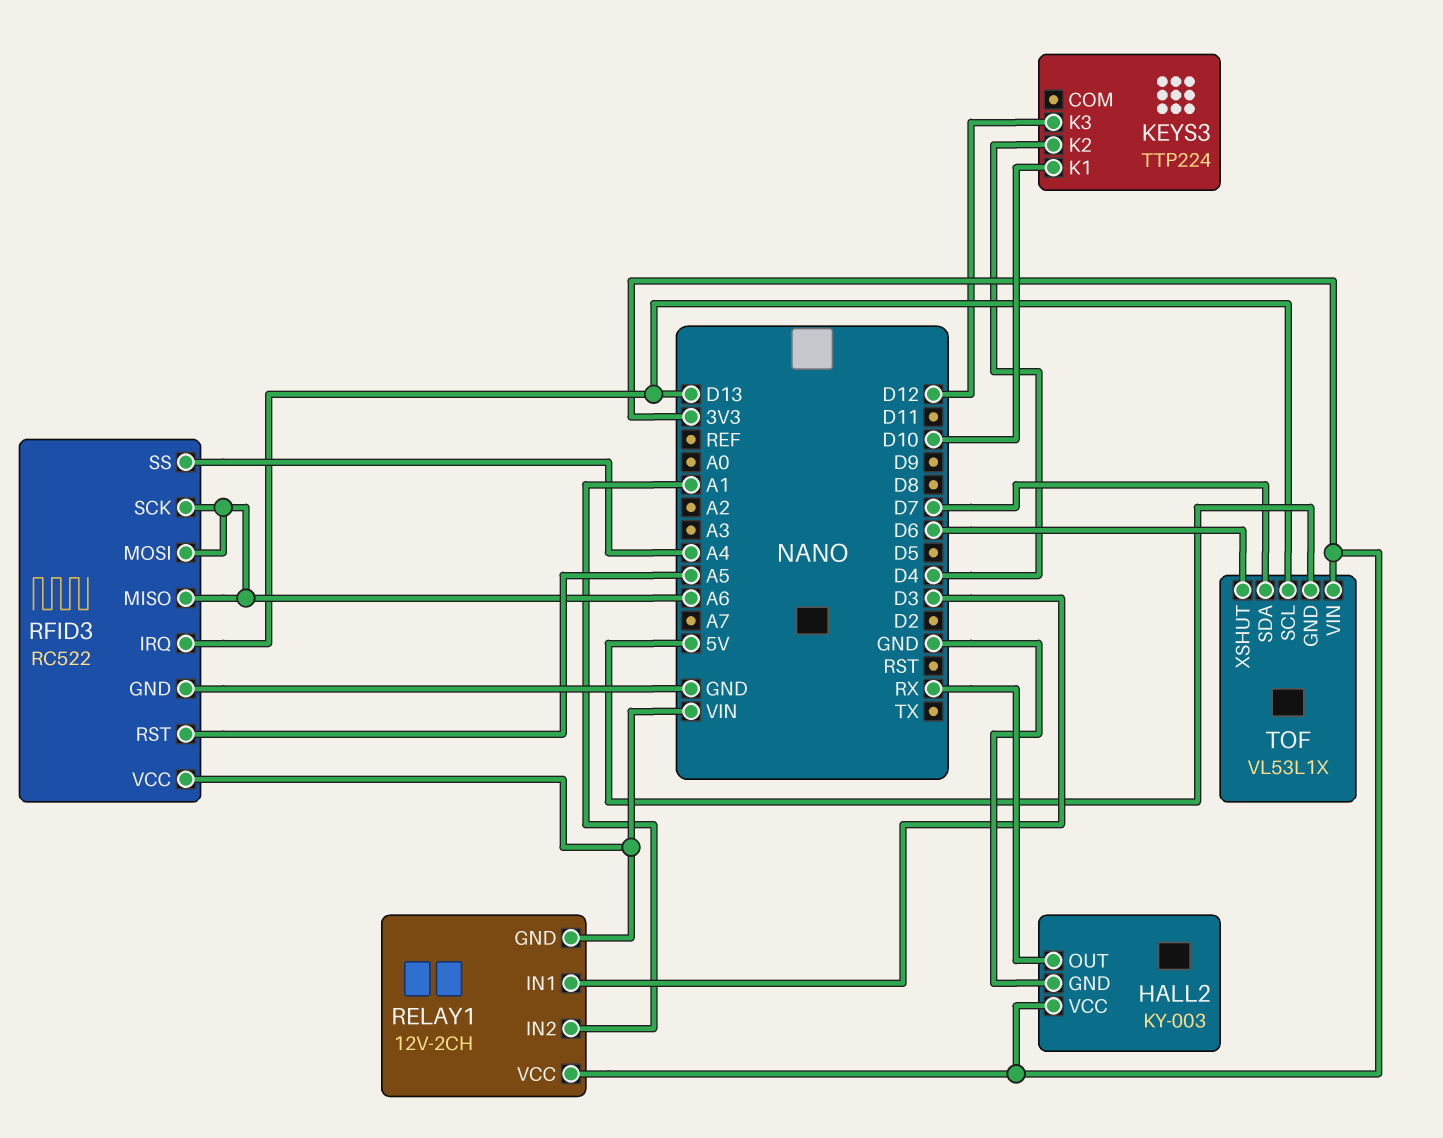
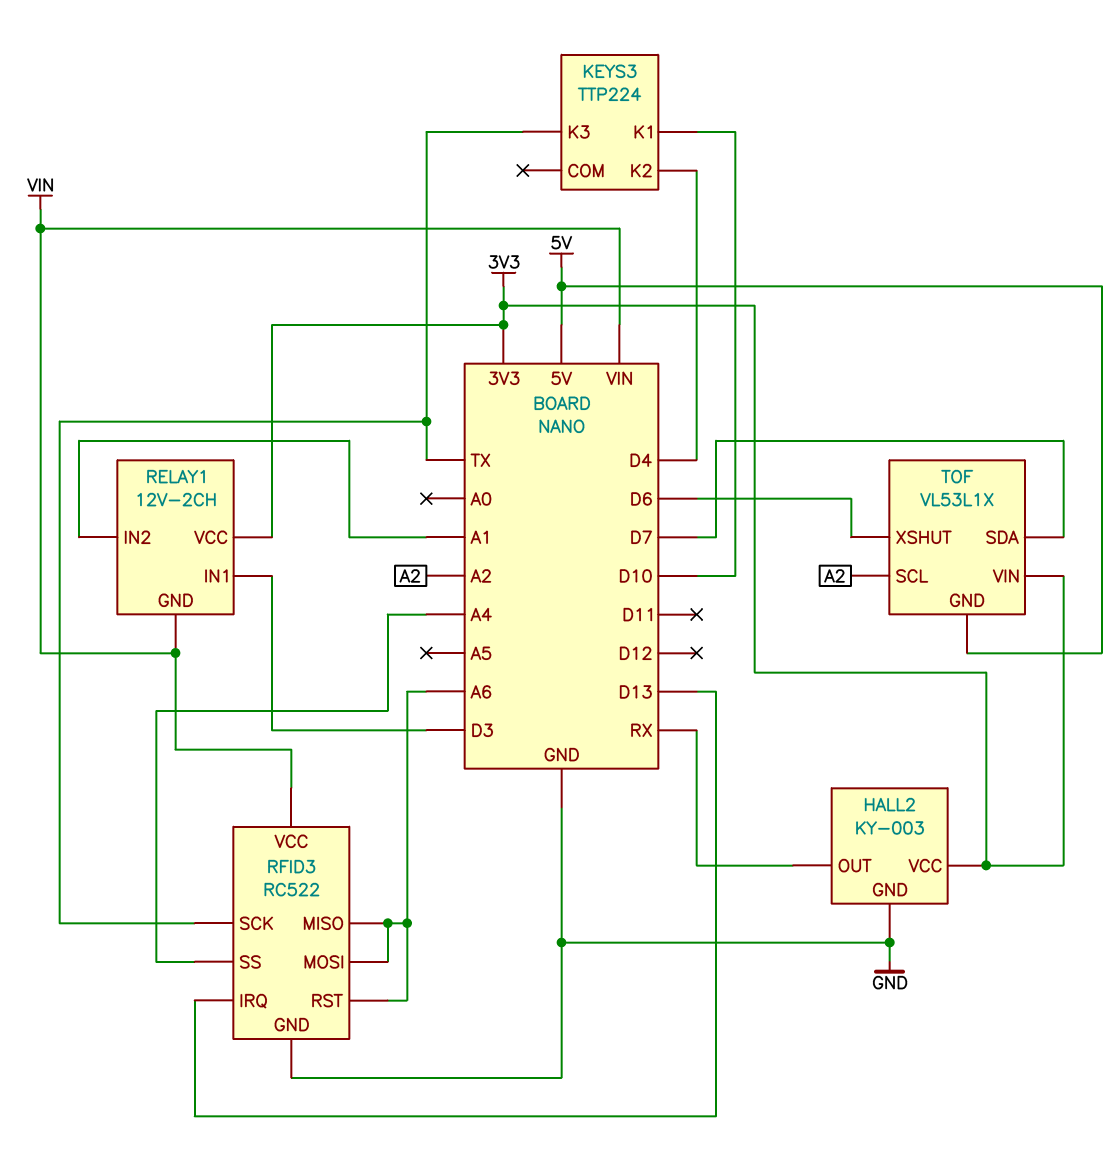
KEYS3 pin K3: D12 -> TX
RFID3 pin RST: A5 -> A6
RFID3 pin SCK: A6 -> TX
TOF pin SCL: D13 -> A2

